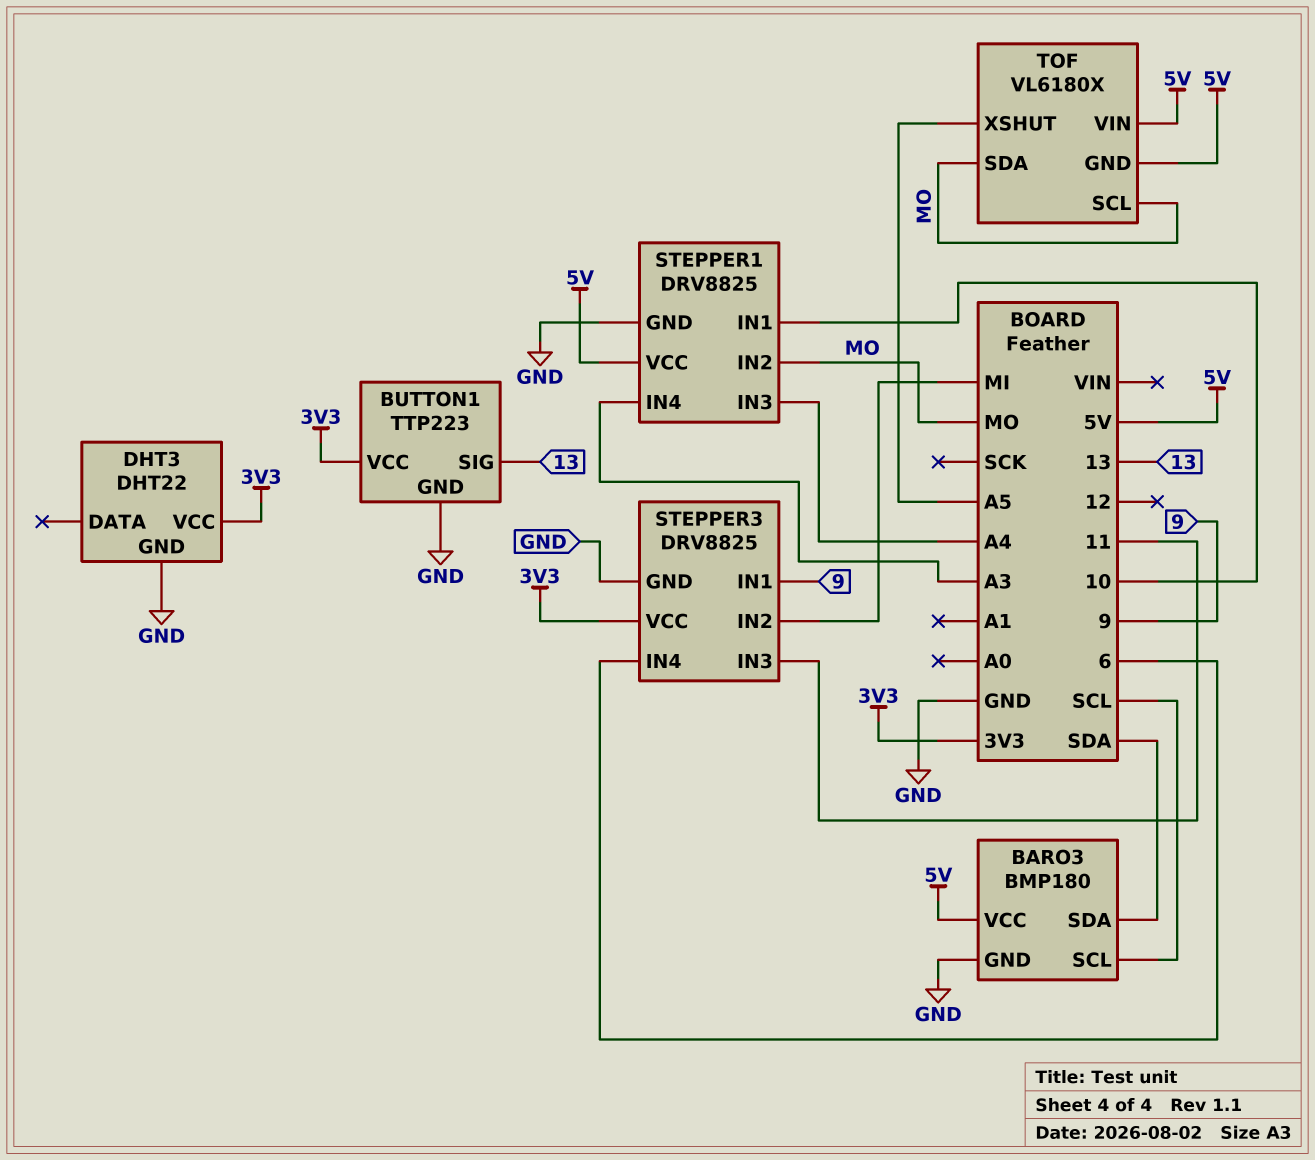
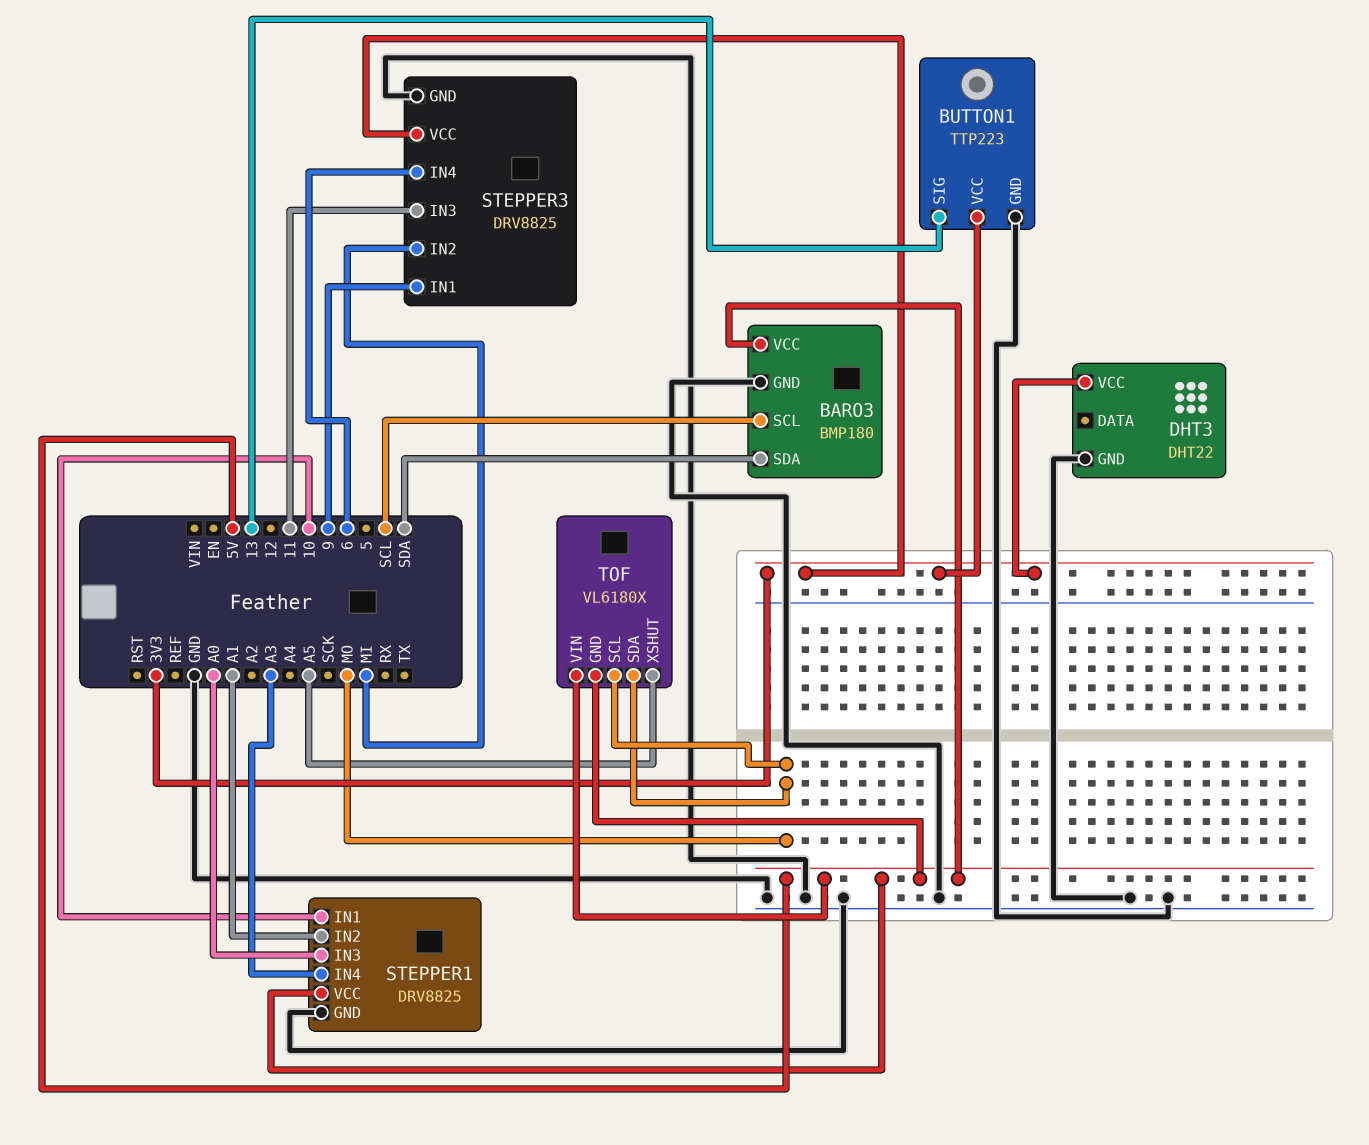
STEPPER1 pin IN2: MO -> A1
STEPPER1 pin IN3: A4 -> A0

